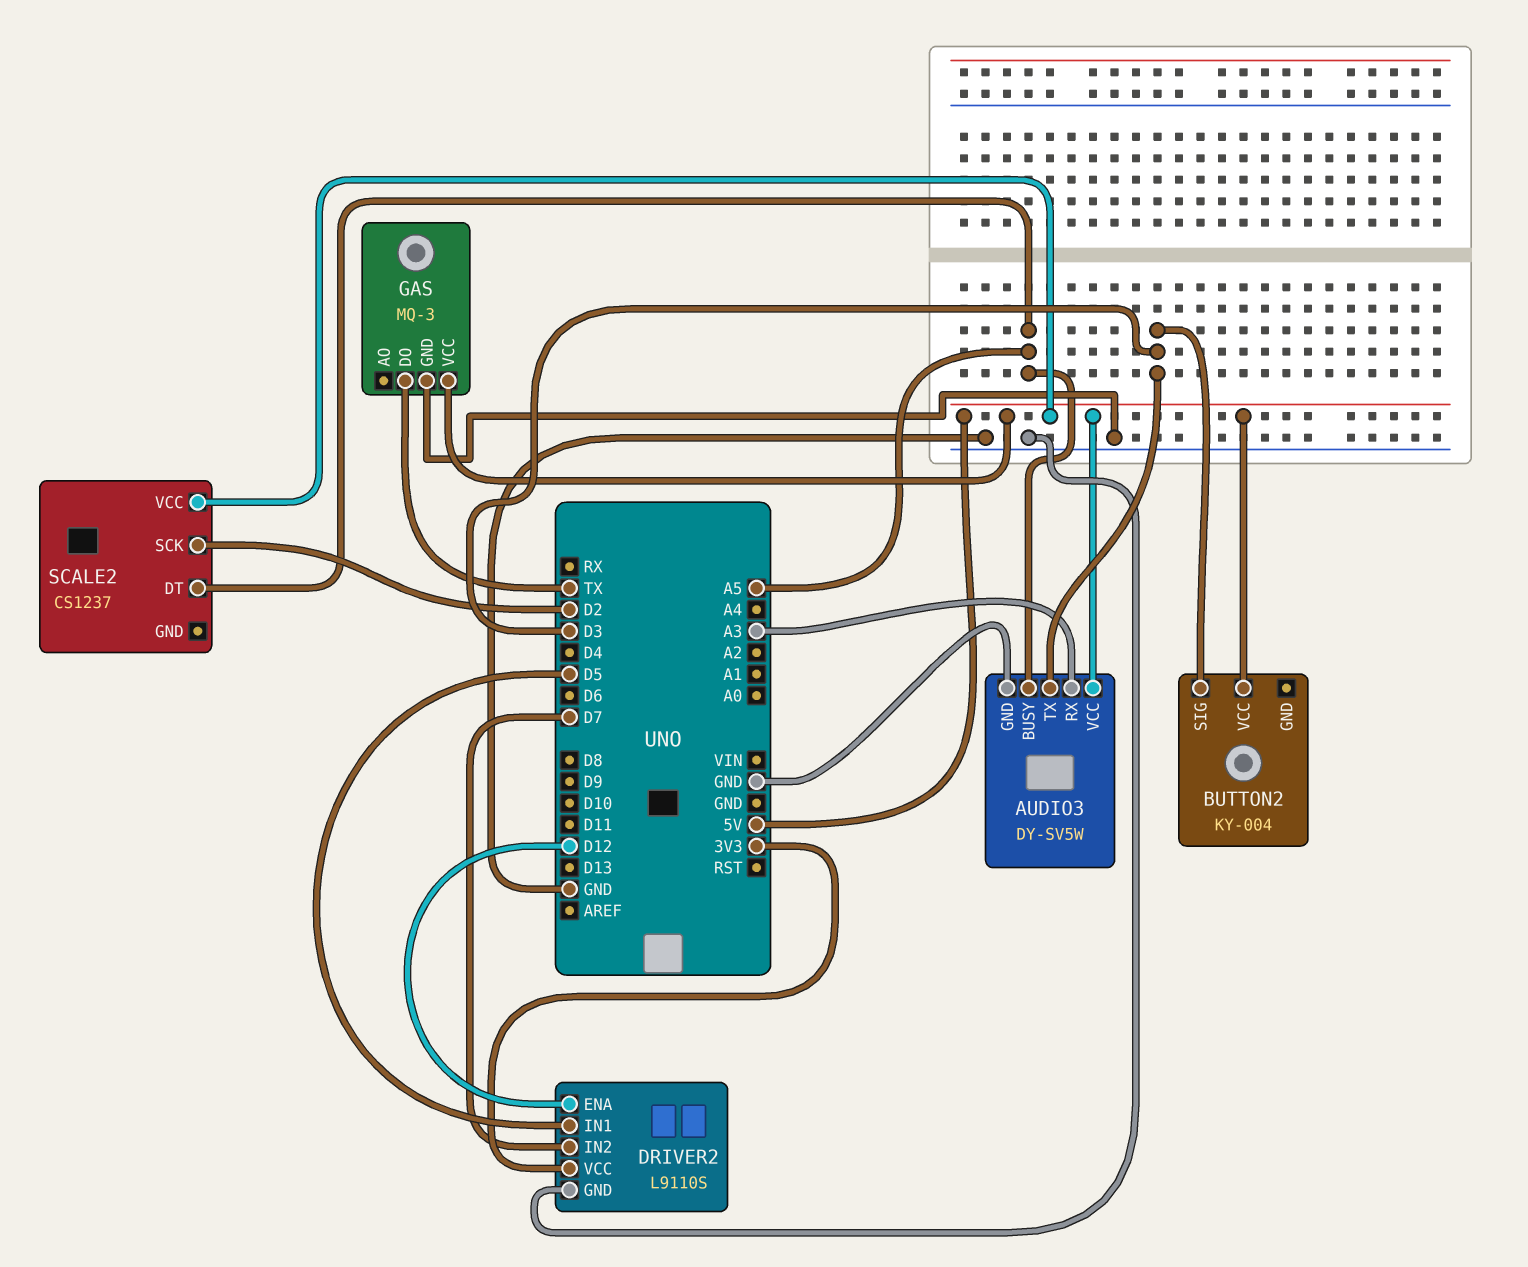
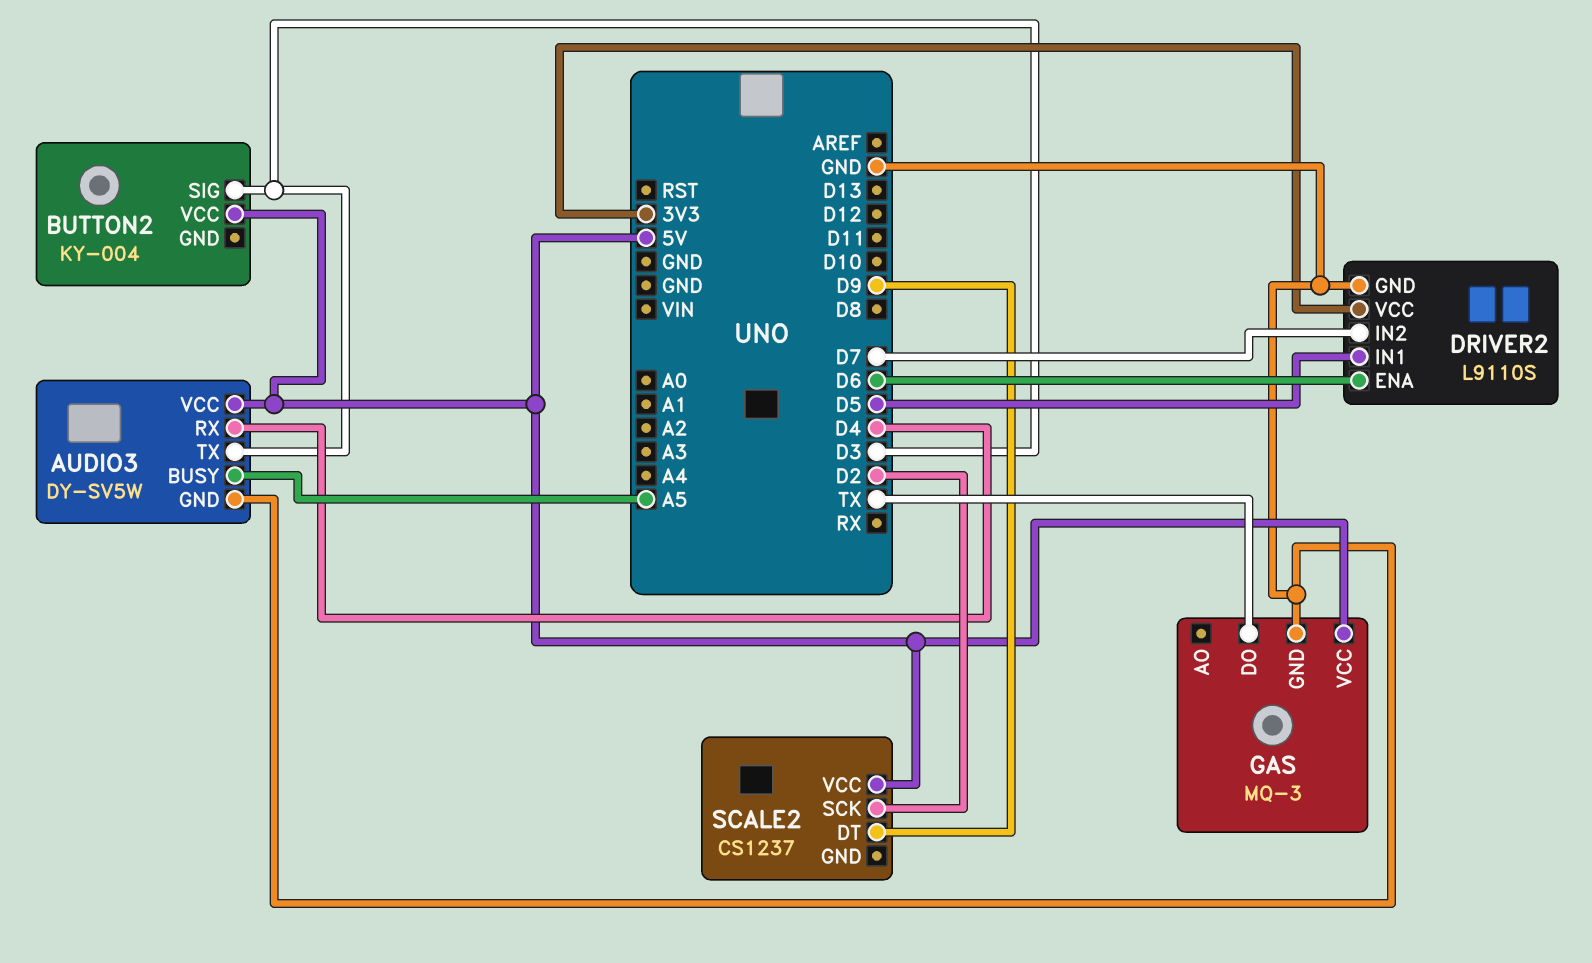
AUDIO3 pin RX: A3 -> D4
DRIVER2 pin ENA: D12 -> D6
SCALE2 pin DT: A5 -> D9

